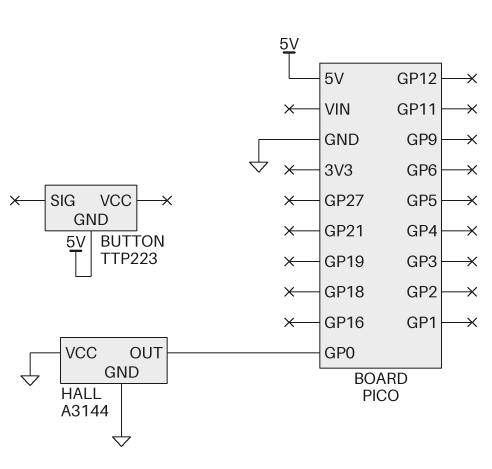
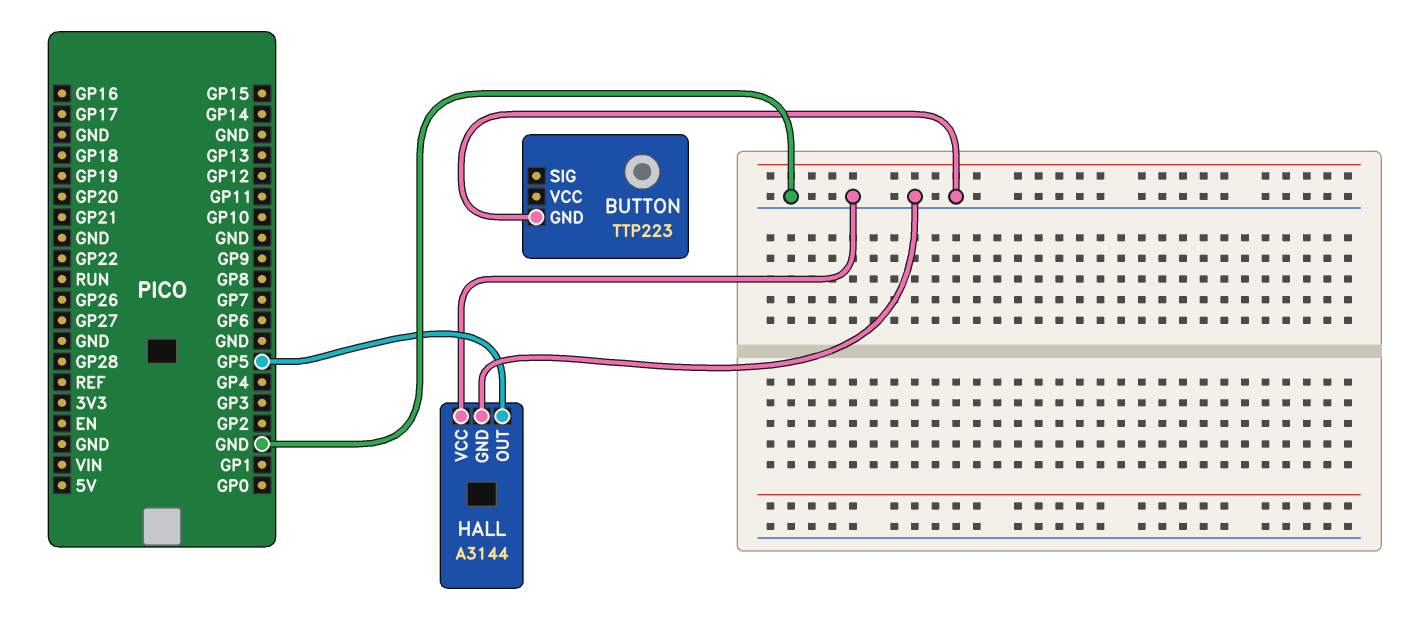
BUTTON pin GND: 5V -> GND
HALL pin OUT: GP0 -> GP5

